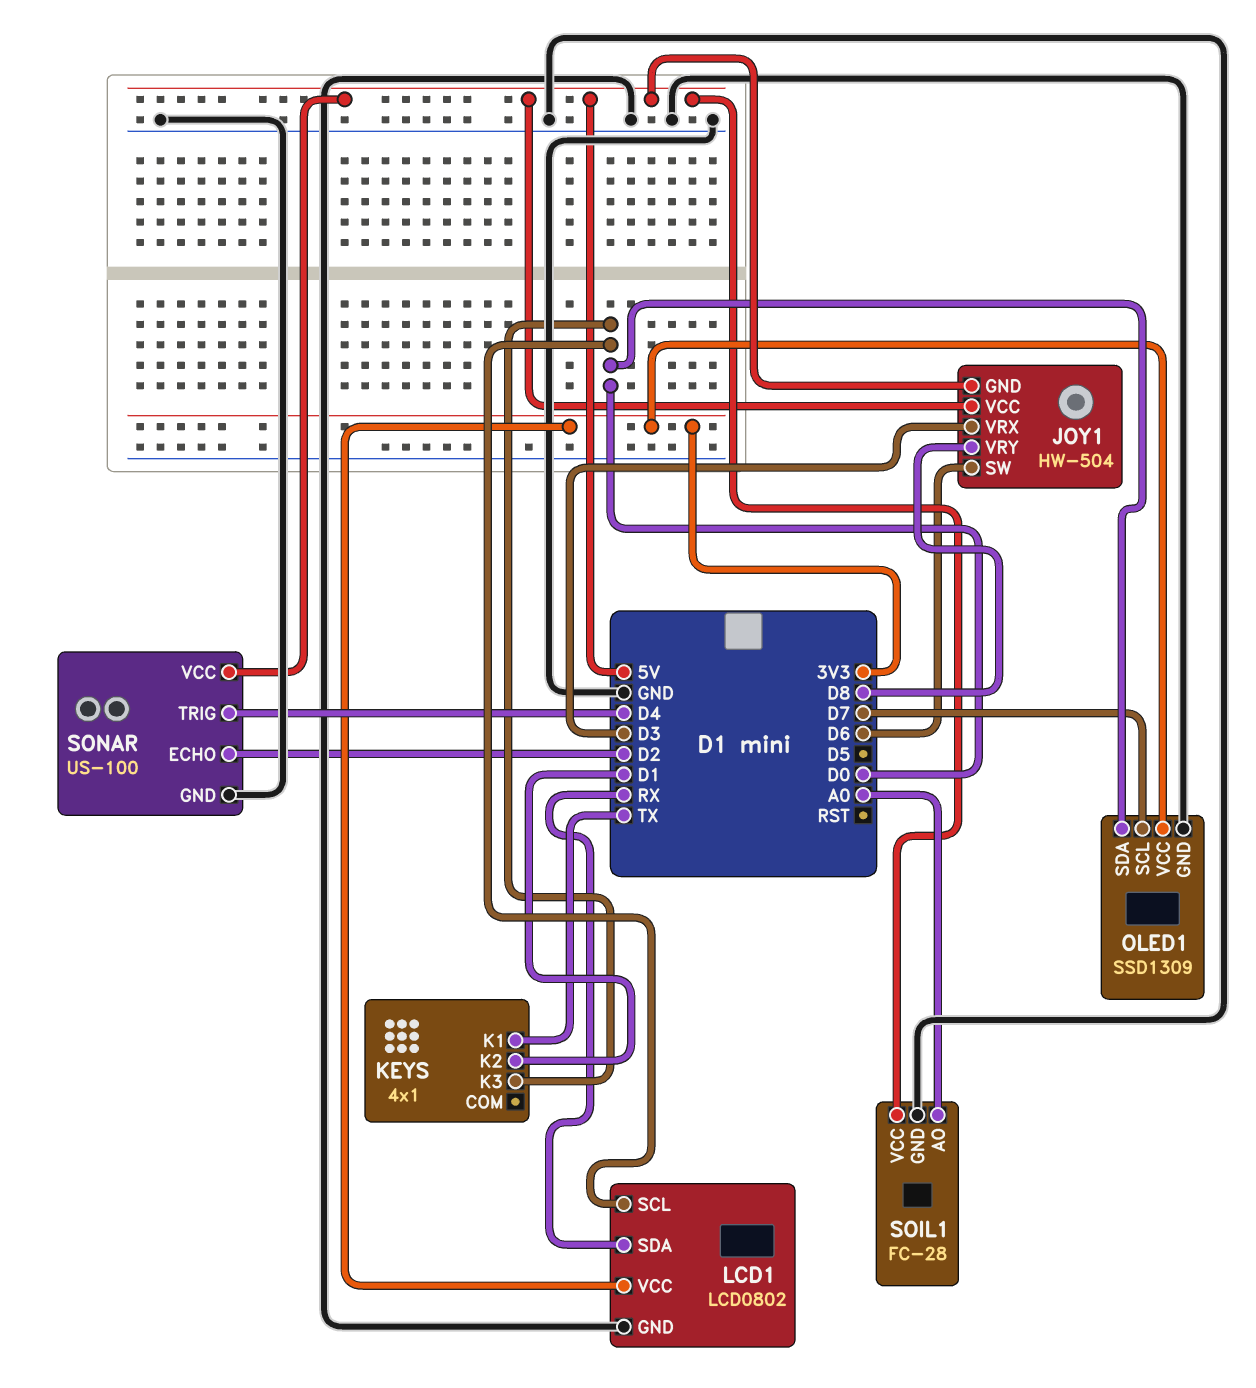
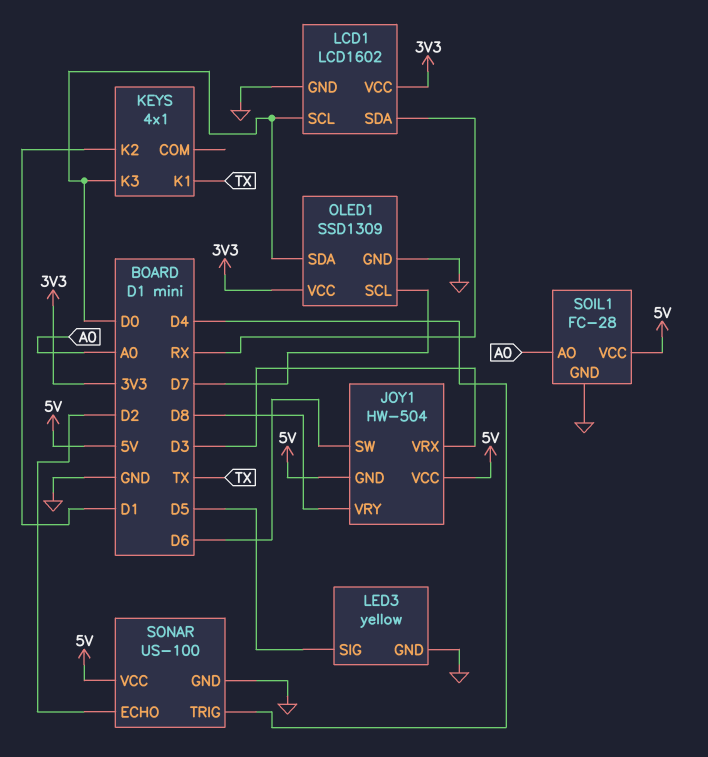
LCD1: LCD0802 -> LCD1602
LED3: none -> yellow
LED3 pin GND: none -> GND
LED3 pin SIG: none -> D5

